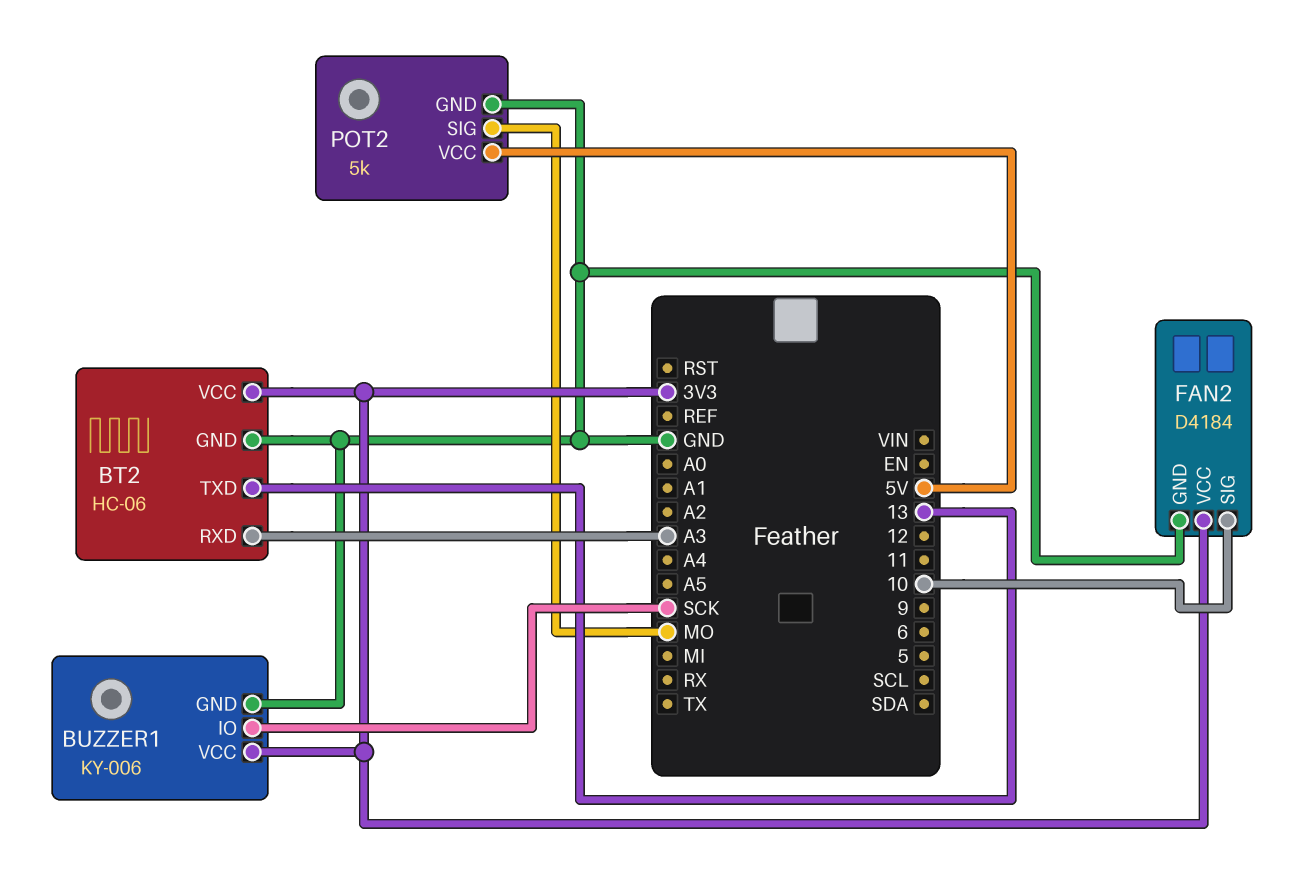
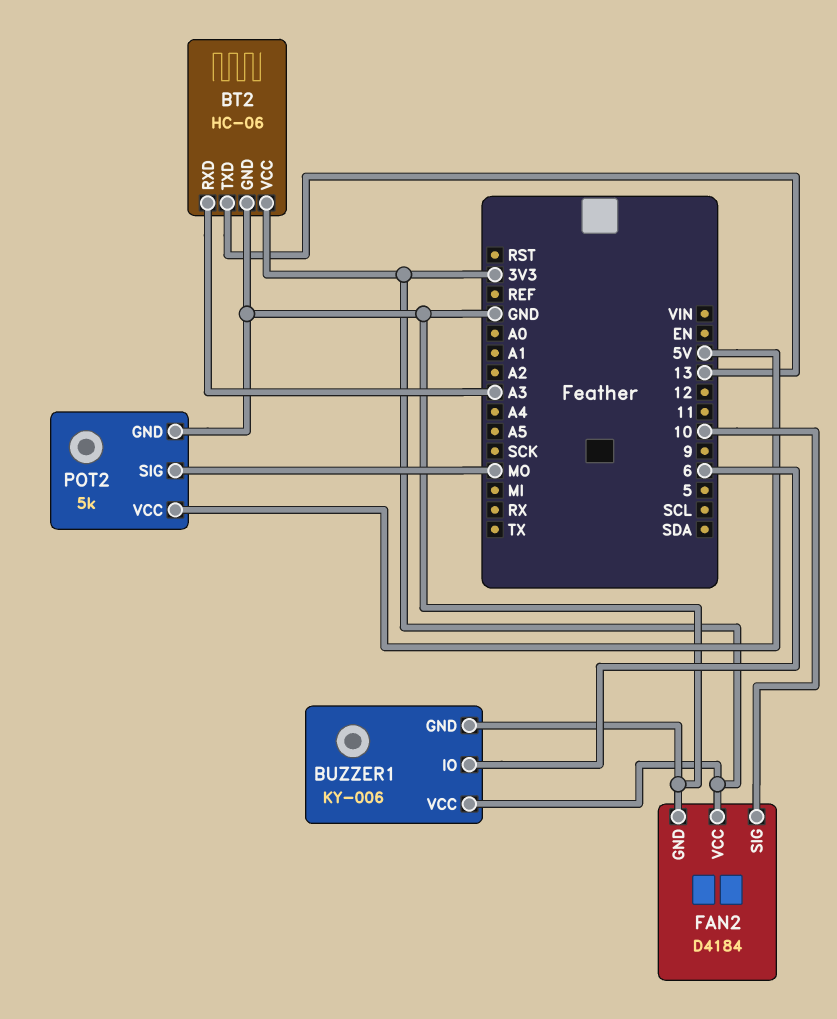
BUZZER1 pin IO: SCK -> 6

